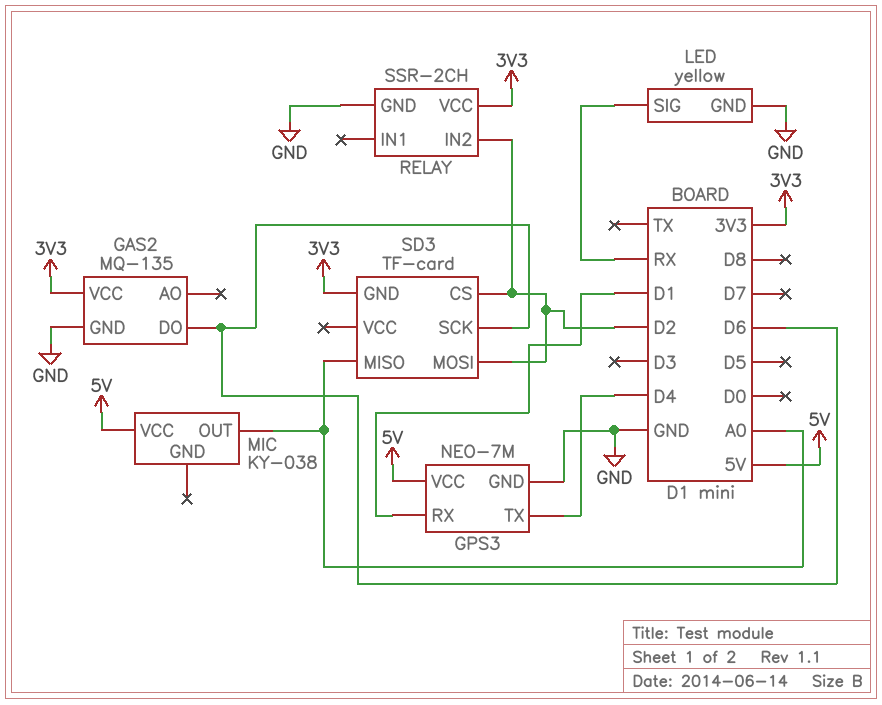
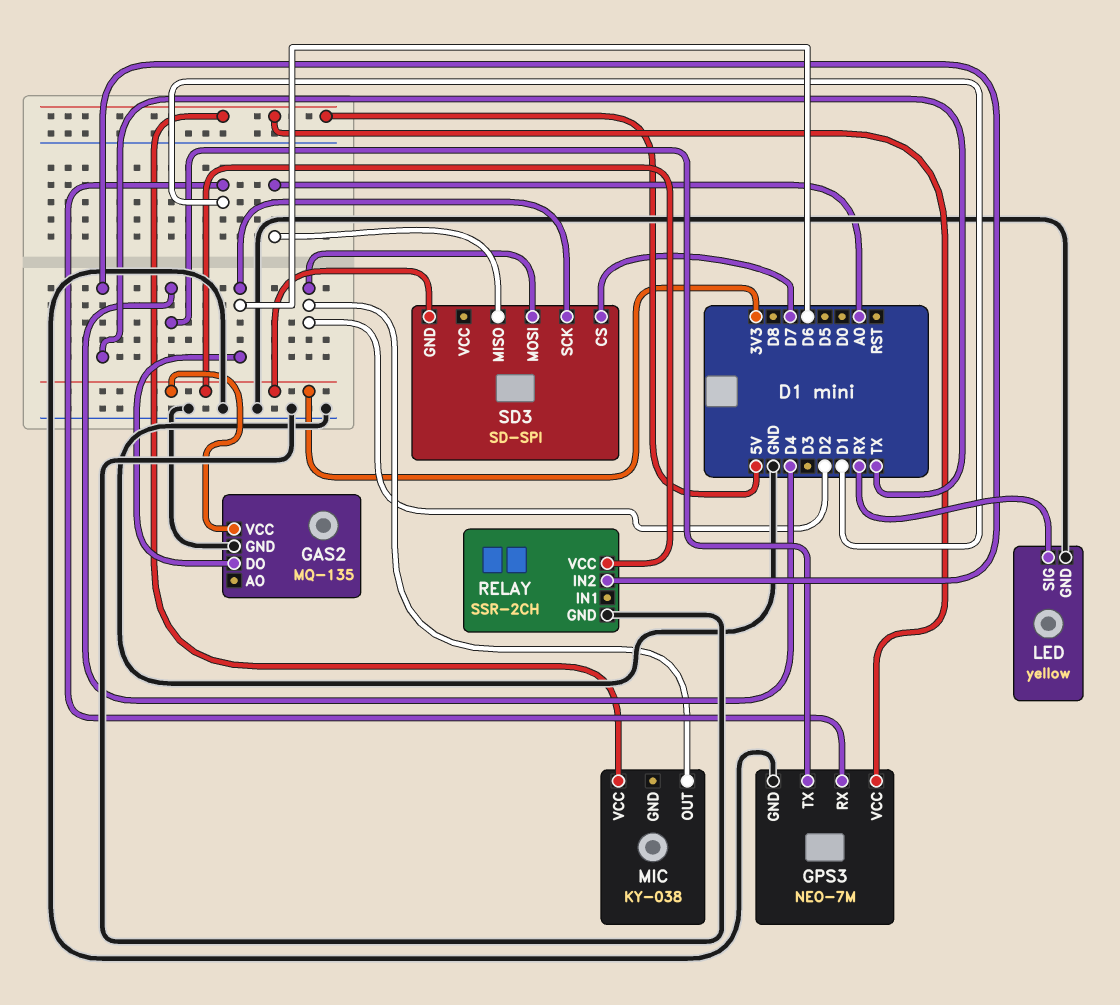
MIC pin OUT: A0 -> D2
RELAY pin IN2: D2 -> TX
SD3: TF-card -> SD-SPI
SD3 pin CS: D2 -> D7

